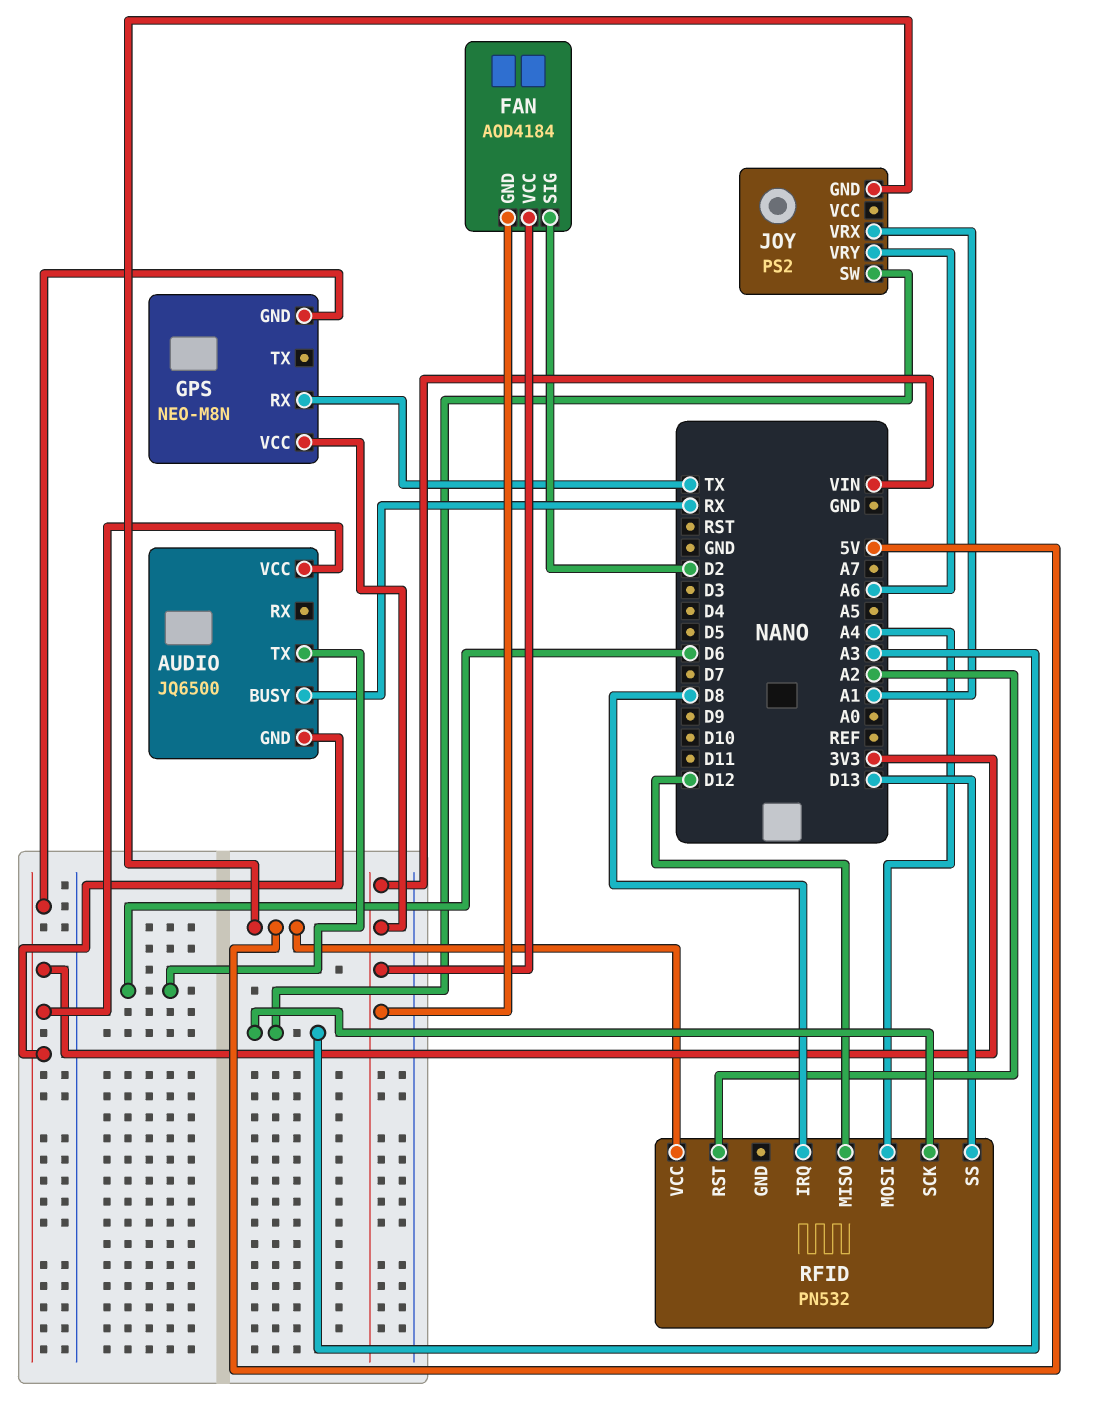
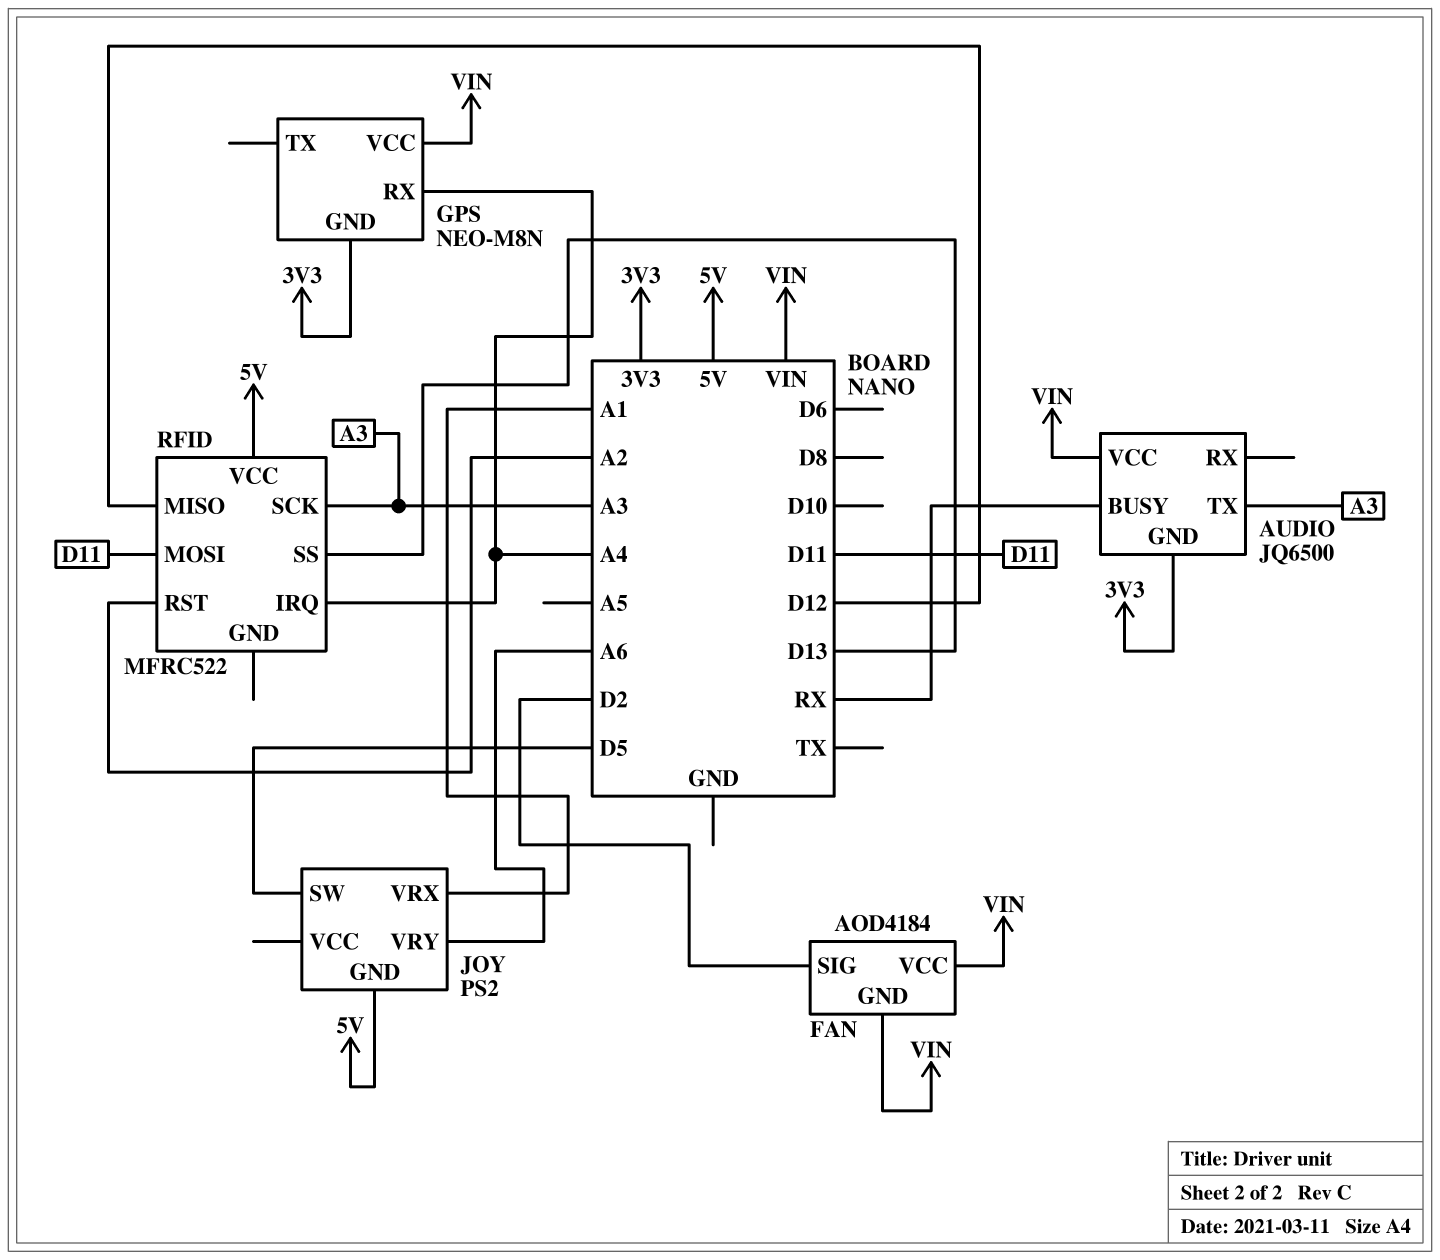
AUDIO pin TX: D6 -> A3
AUDIO pin VCC: 3V3 -> VIN
GPS pin RX: TX -> A4
JOY pin SW: A3 -> D5
RFID: PN532 -> MFRC522
RFID pin IRQ: D8 -> A4
RFID pin MOSI: A4 -> D11

